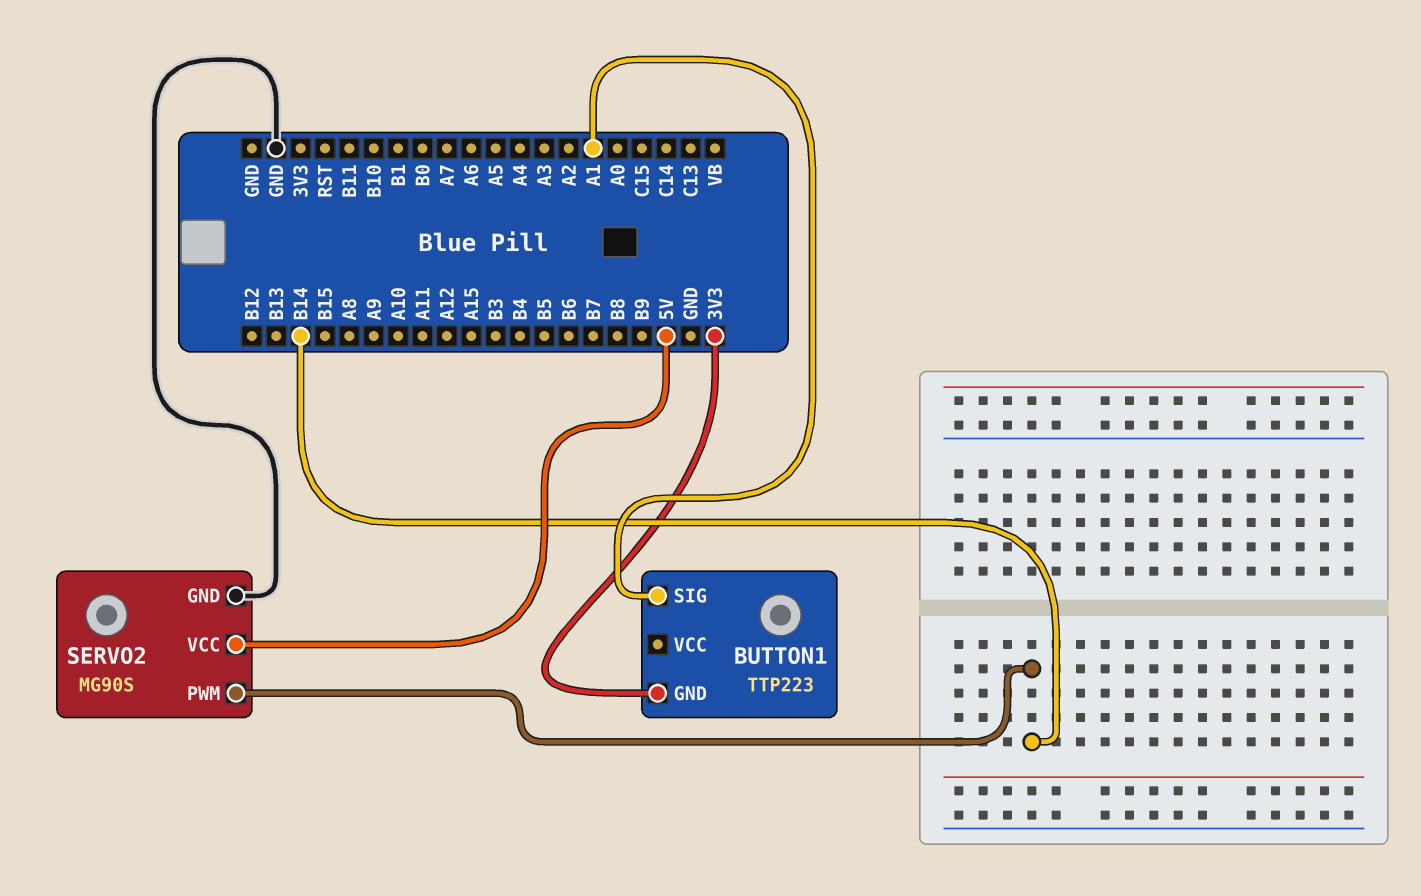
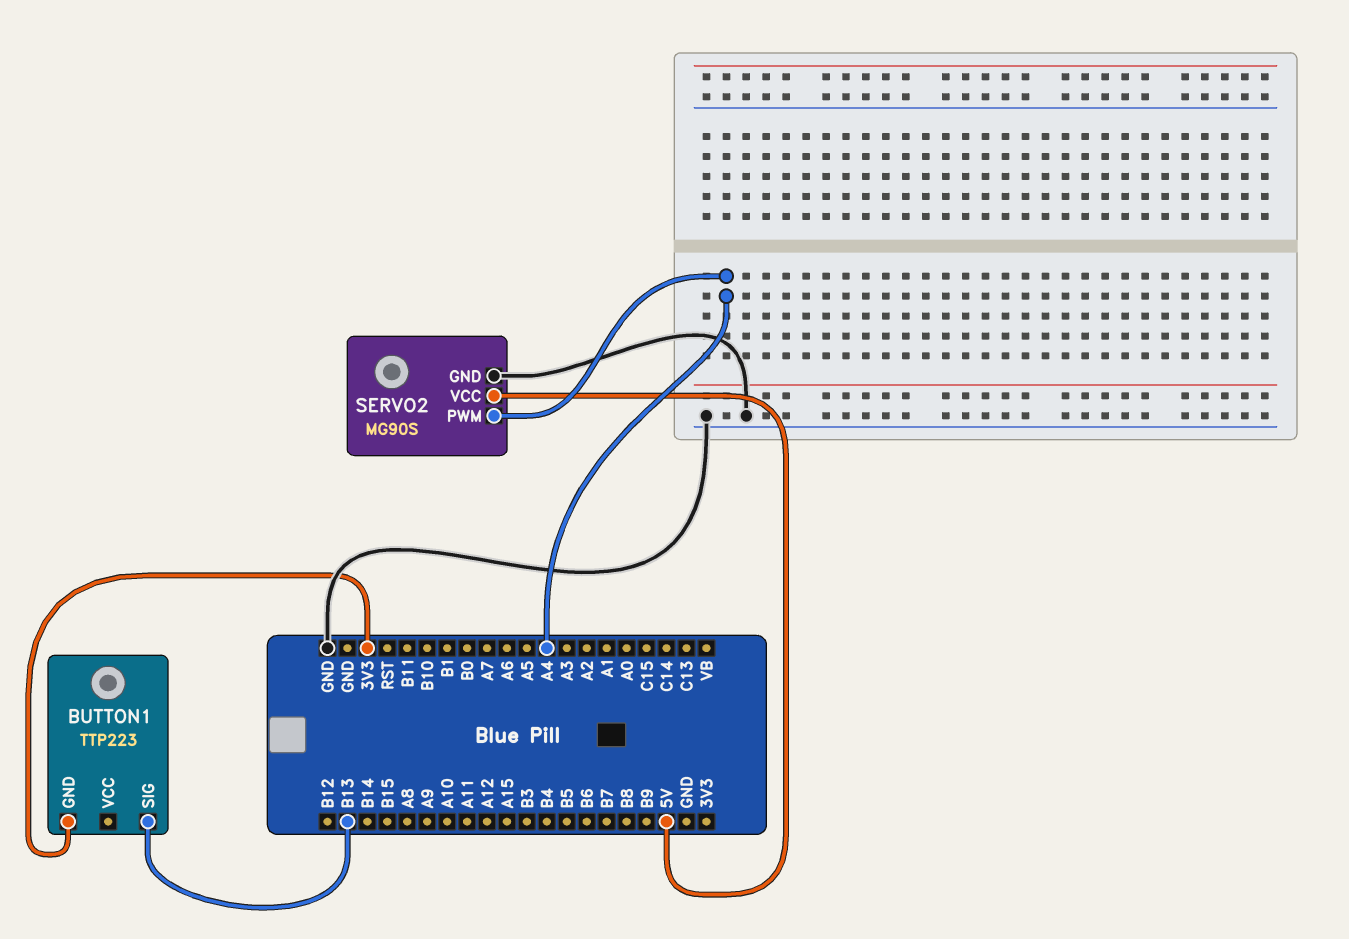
BUTTON1 pin SIG: A1 -> B13
SERVO2 pin PWM: B14 -> A4

